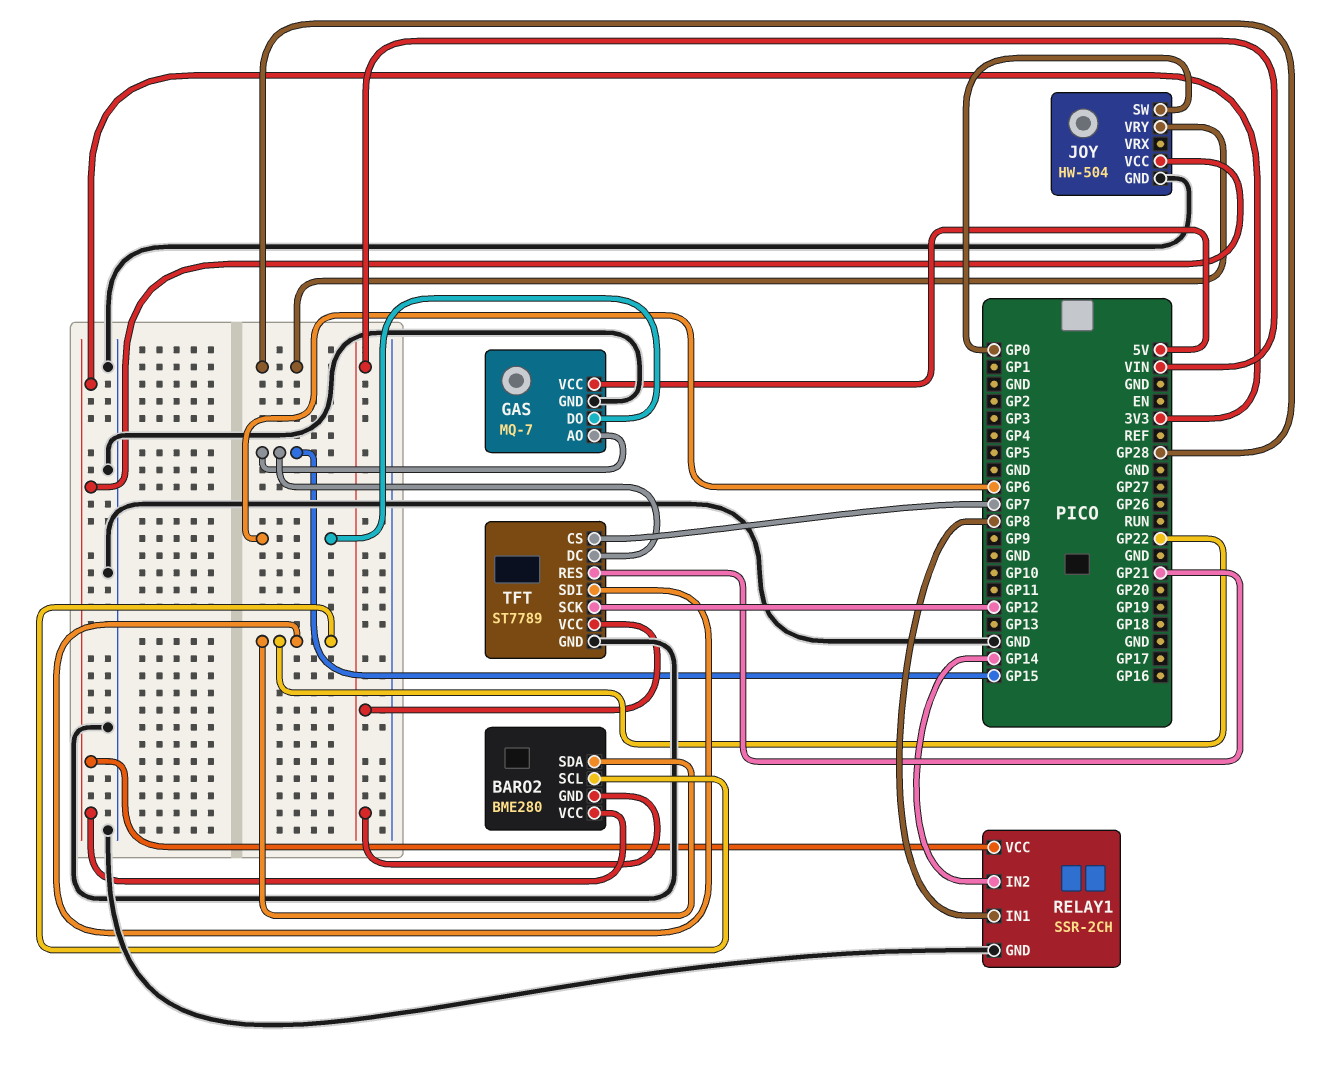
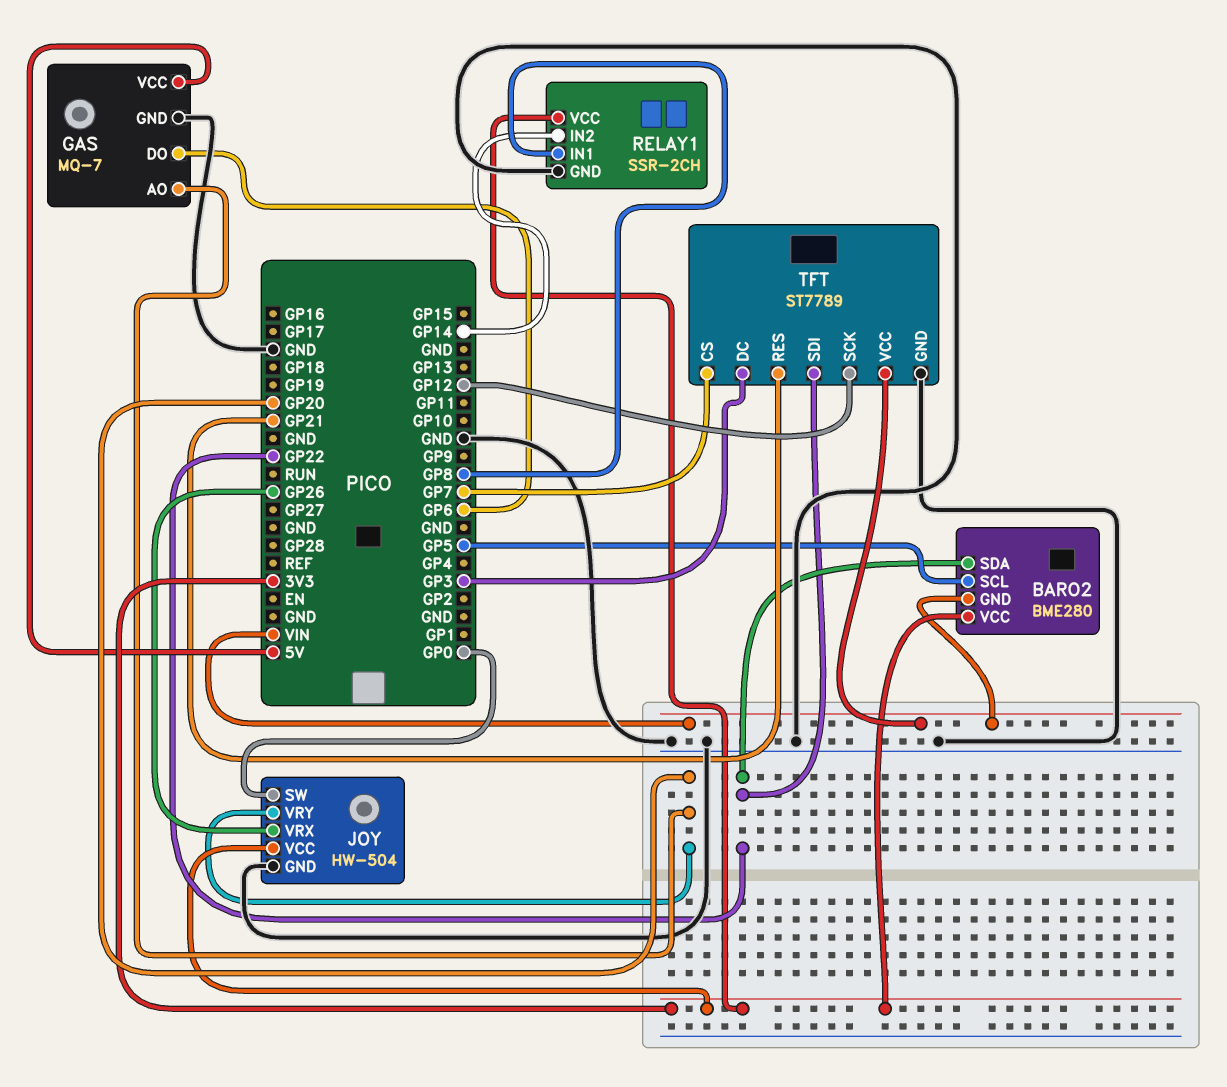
BARO2 pin SCL: GP22 -> GP5
GAS pin AO: GP15 -> GP20
JOY pin VRX: none -> GP26
JOY pin VRY: GP28 -> GP20
TFT pin DC: GP15 -> GP3

